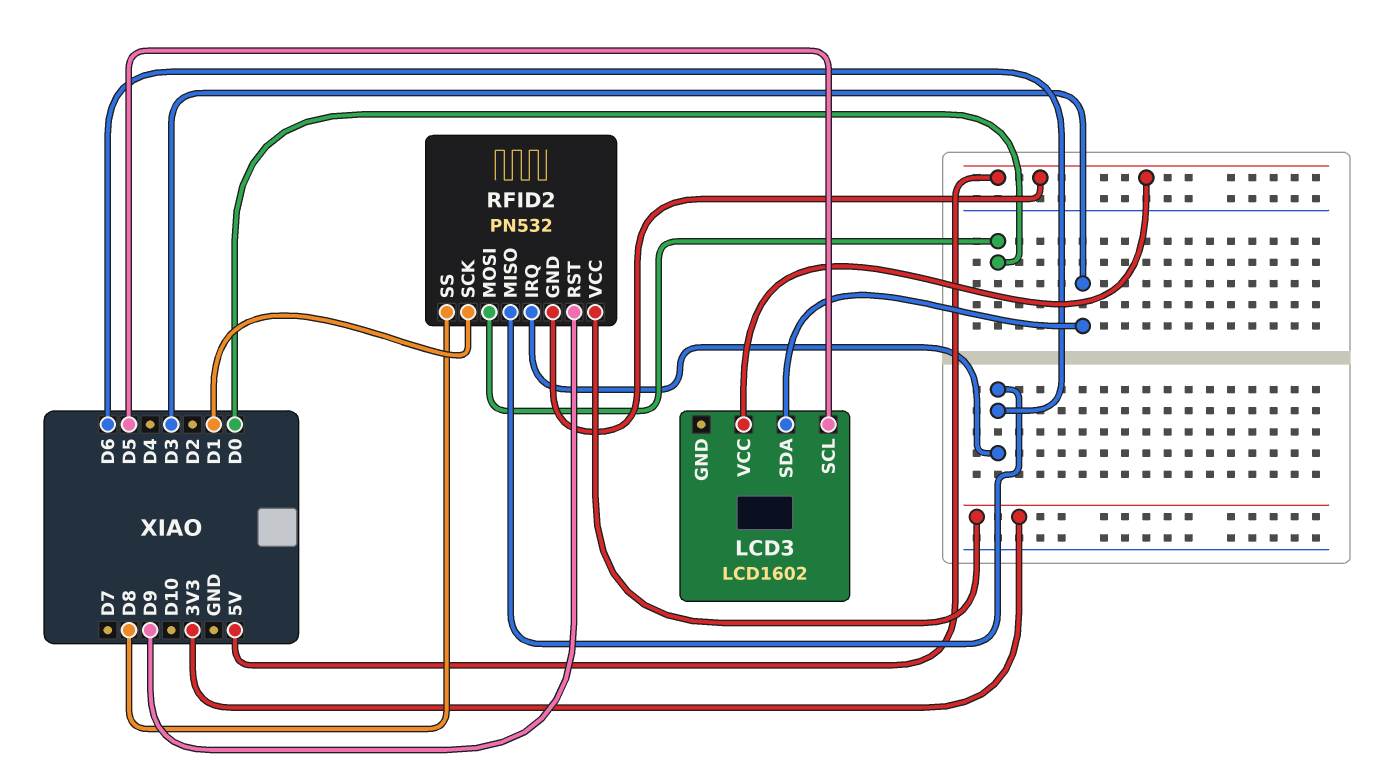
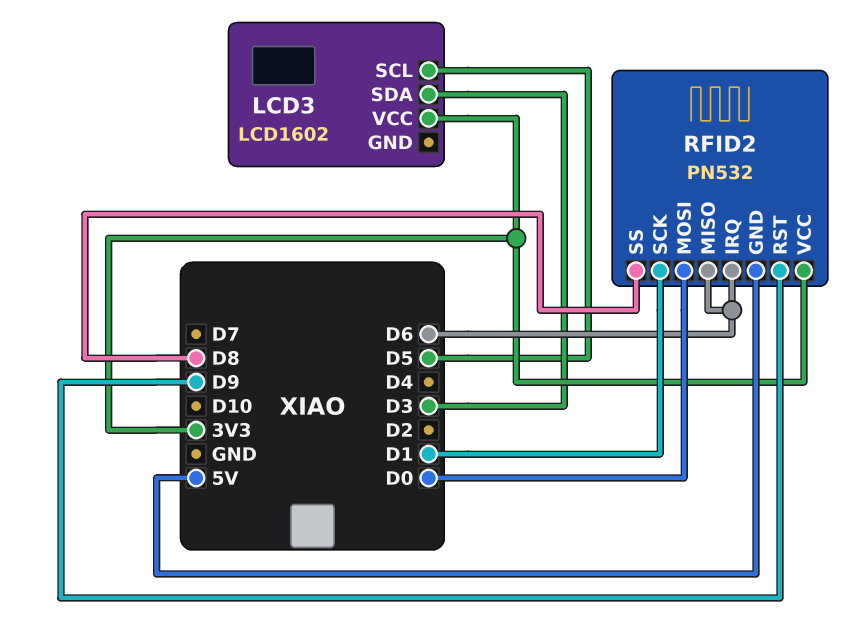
LCD3 pin VCC: 5V -> 3V3

